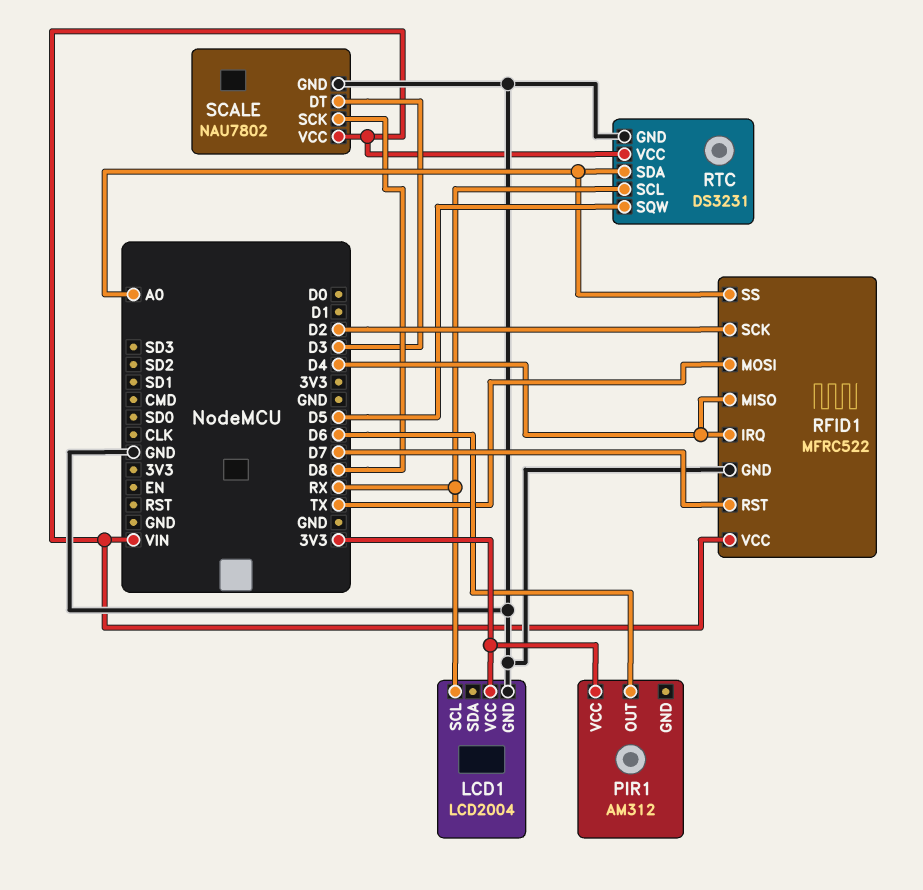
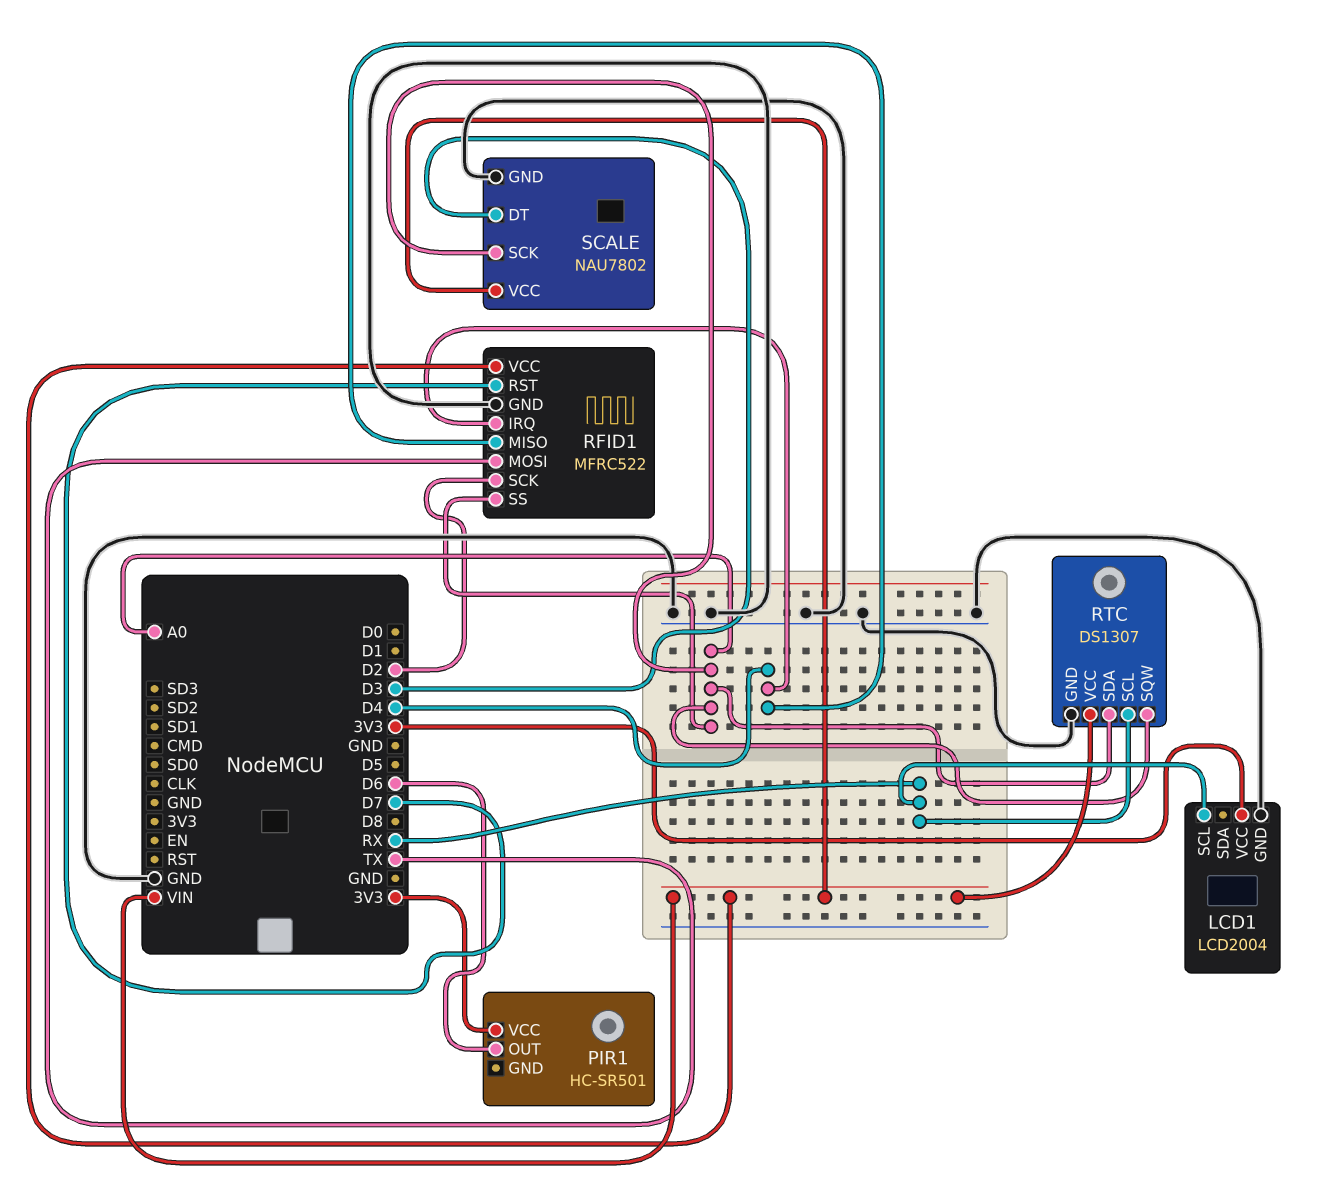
PIR1: AM312 -> HC-SR501
RTC: DS3231 -> DS1307
RTC pin SQW: D5 -> A0
SCALE pin SCK: D8 -> A0

